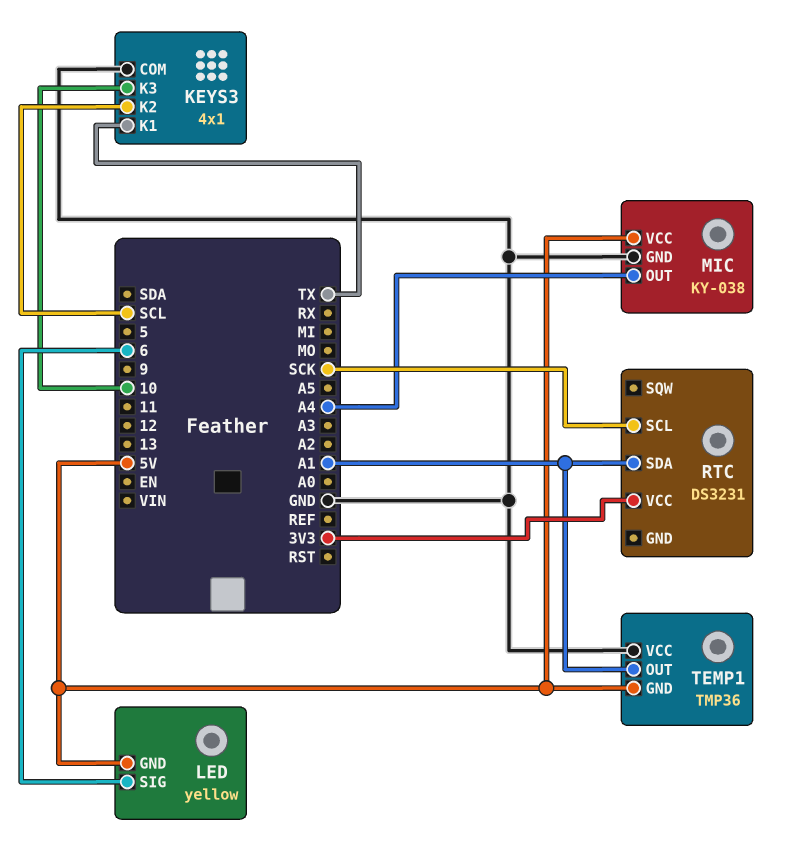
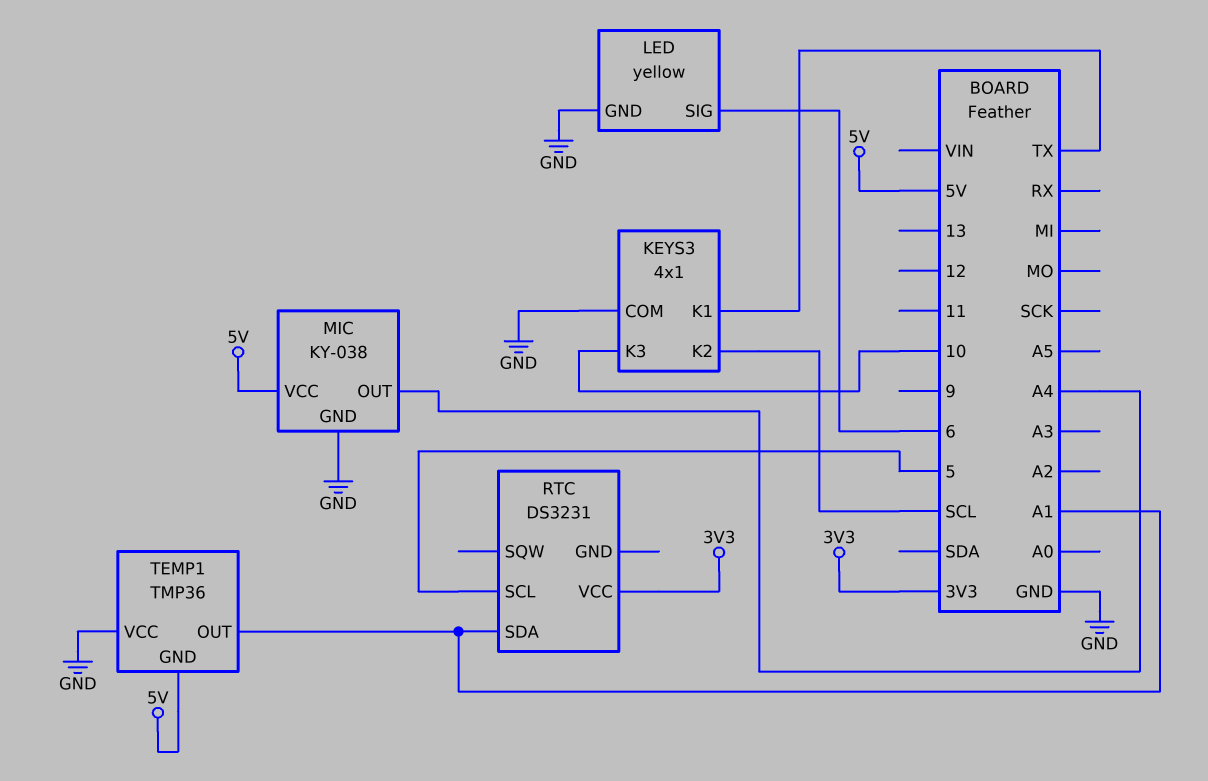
LED pin GND: 5V -> GND
RTC pin SCL: SCK -> 5

